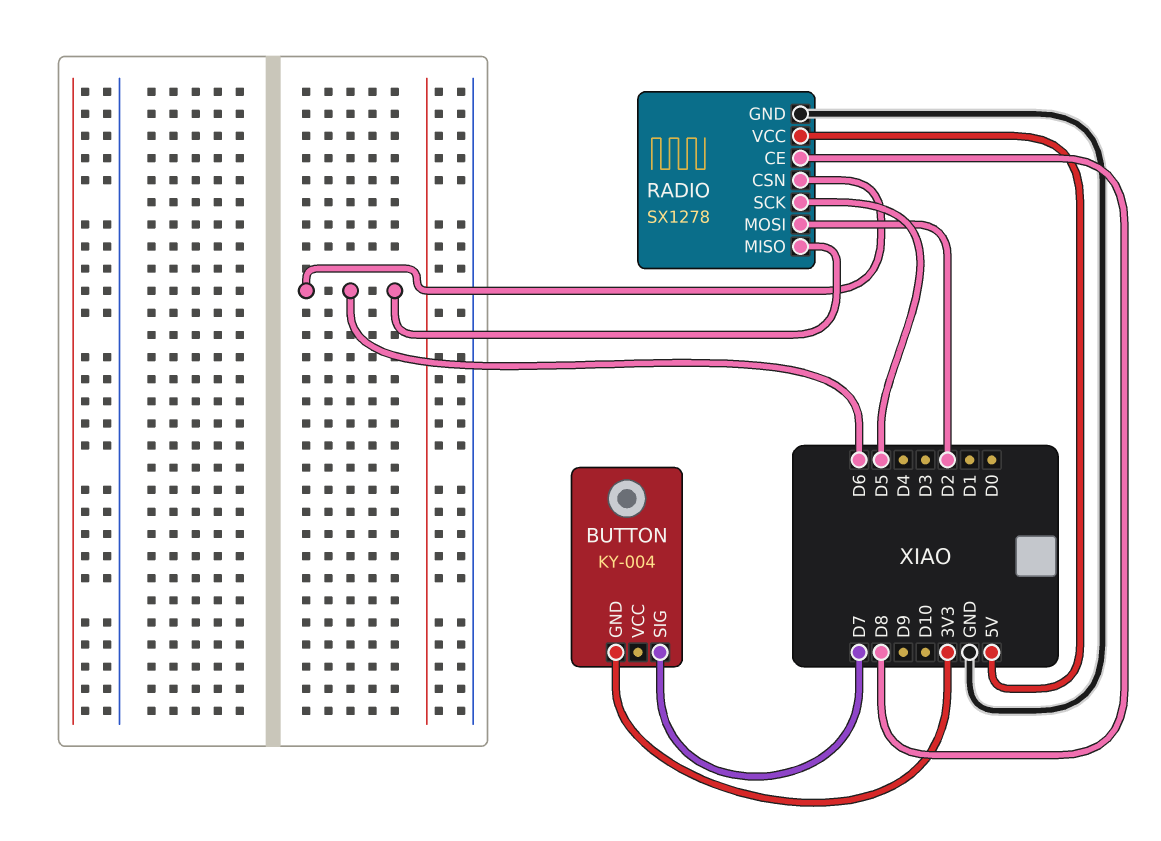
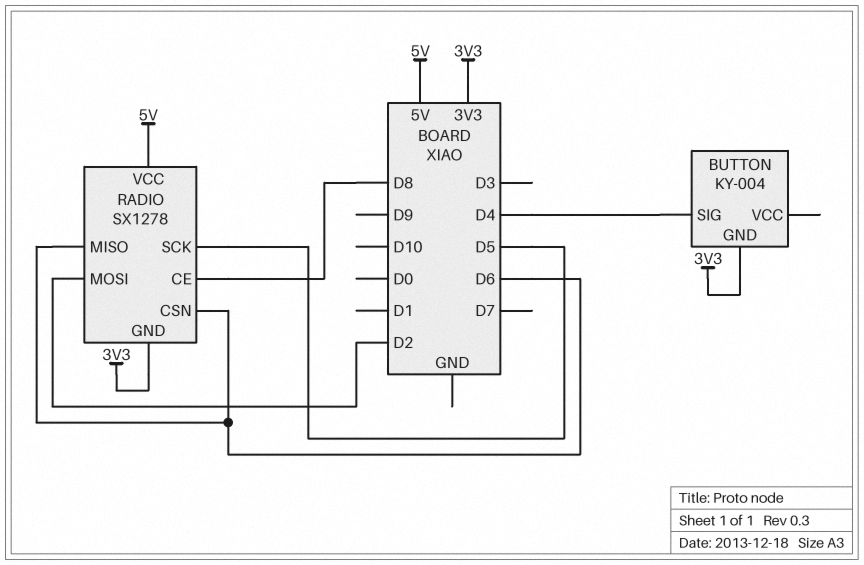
BUTTON pin SIG: D7 -> D4
RADIO pin GND: GND -> 3V3

